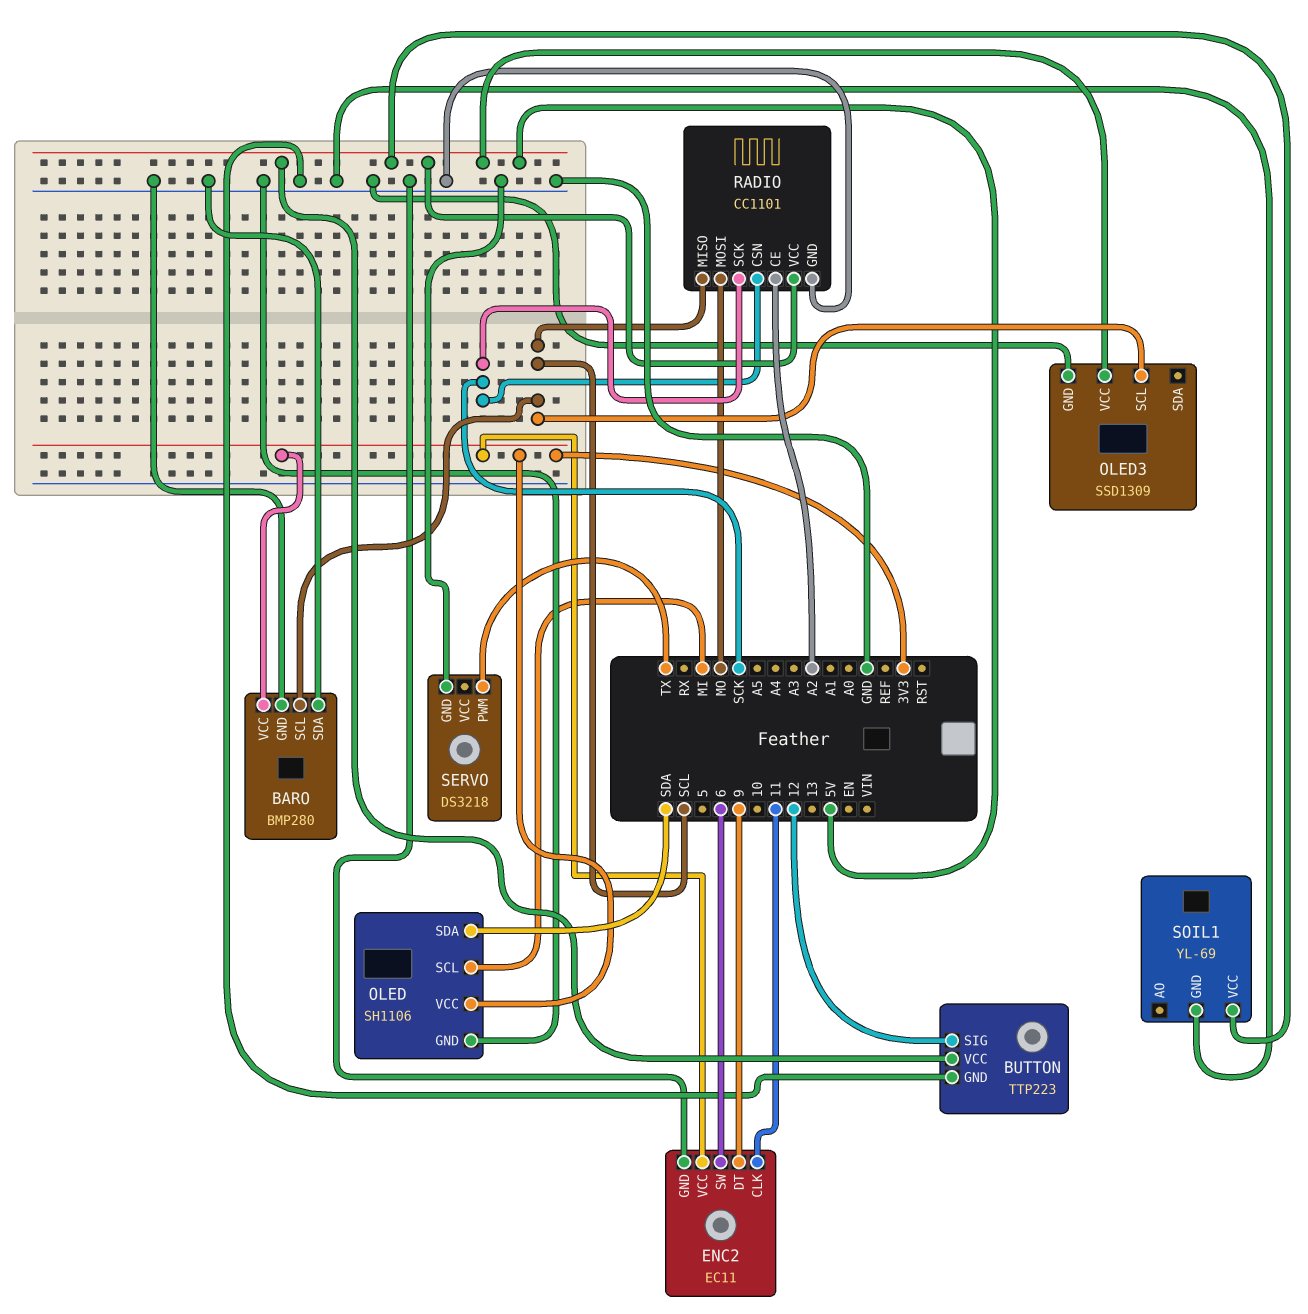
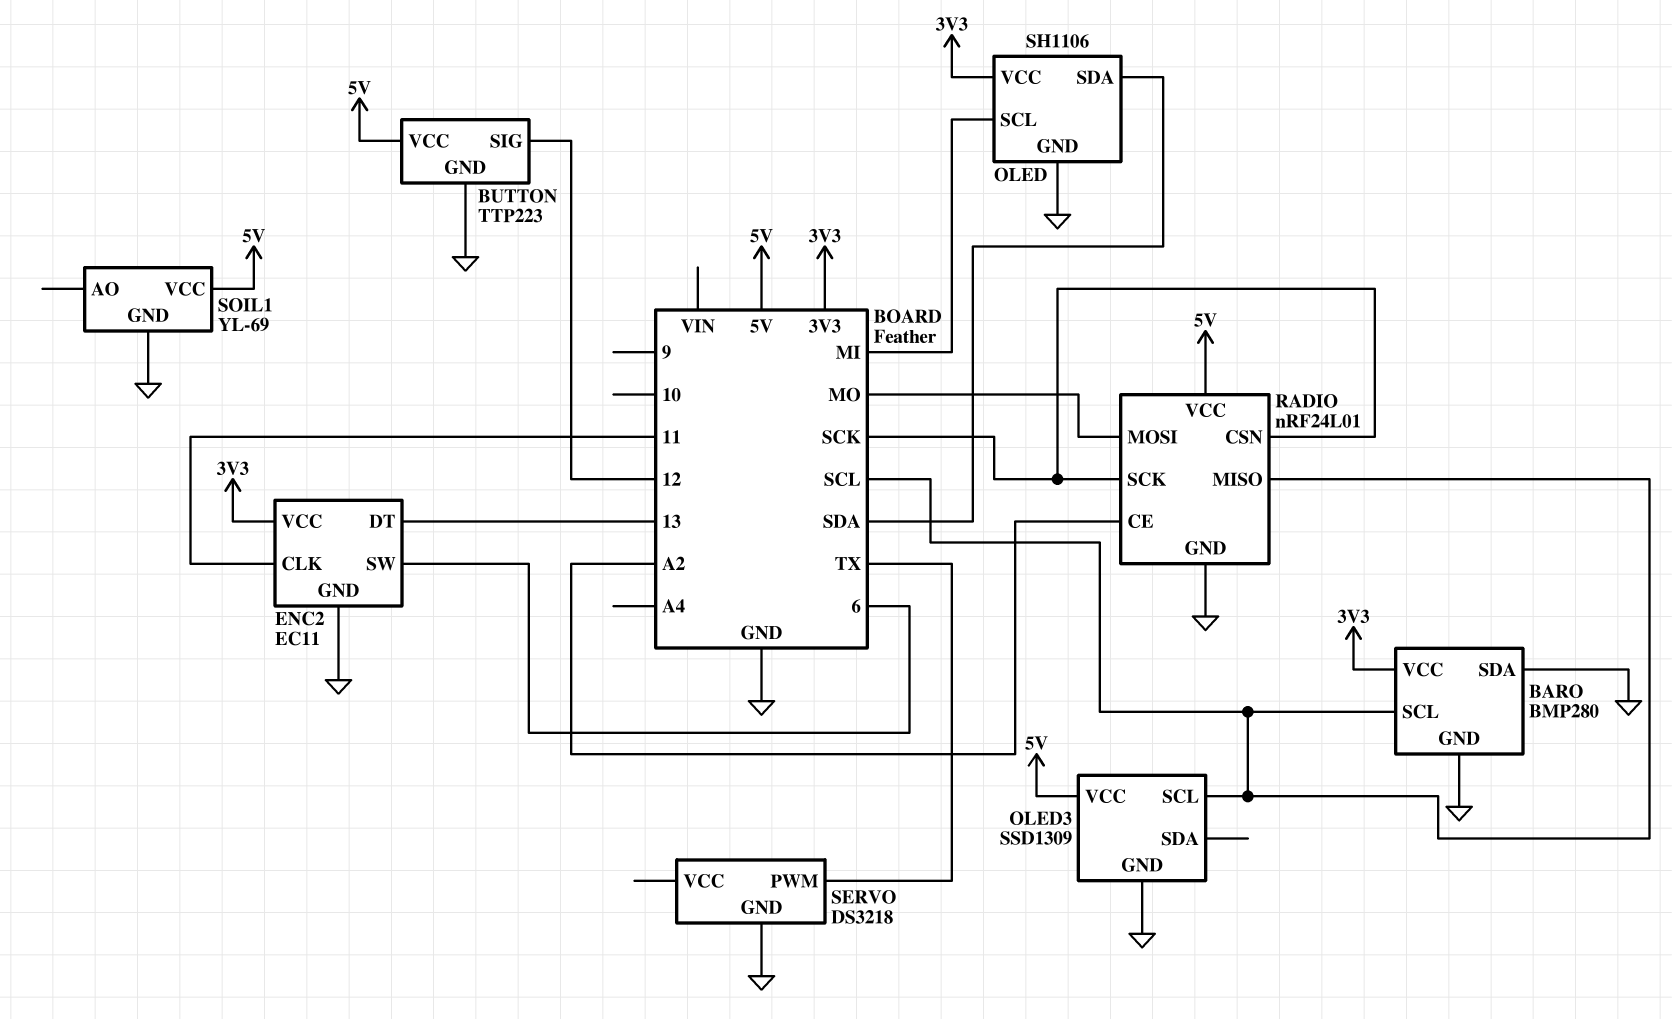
ENC2 pin DT: 9 -> 13
RADIO: CC1101 -> nRF24L01

